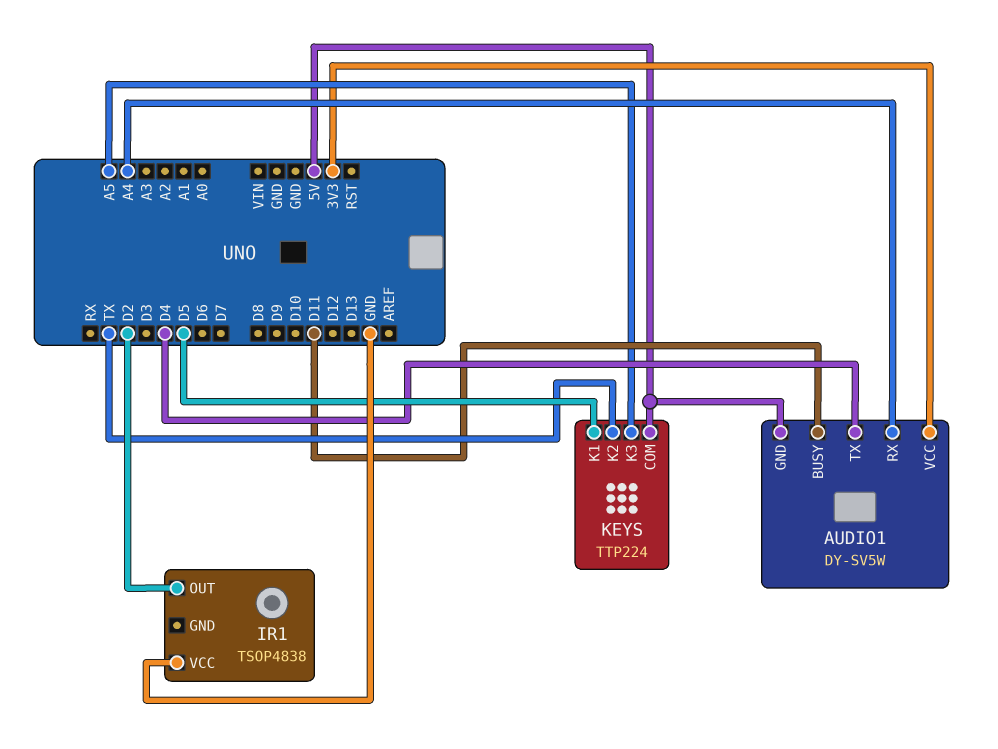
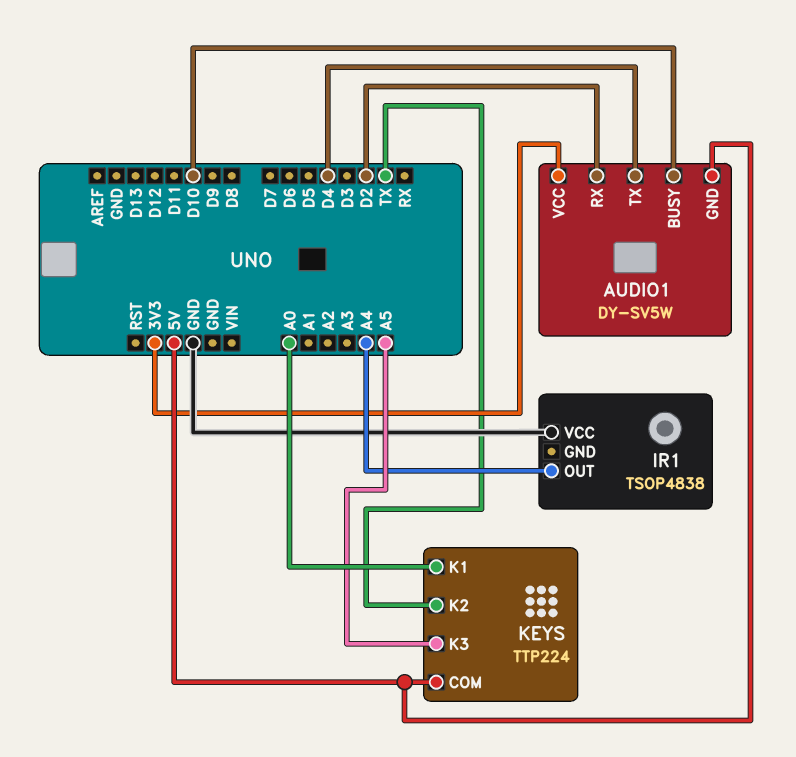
AUDIO1 pin BUSY: D11 -> D10
AUDIO1 pin RX: A4 -> D2
IR1 pin OUT: D2 -> A4
KEYS pin K1: D5 -> A0

